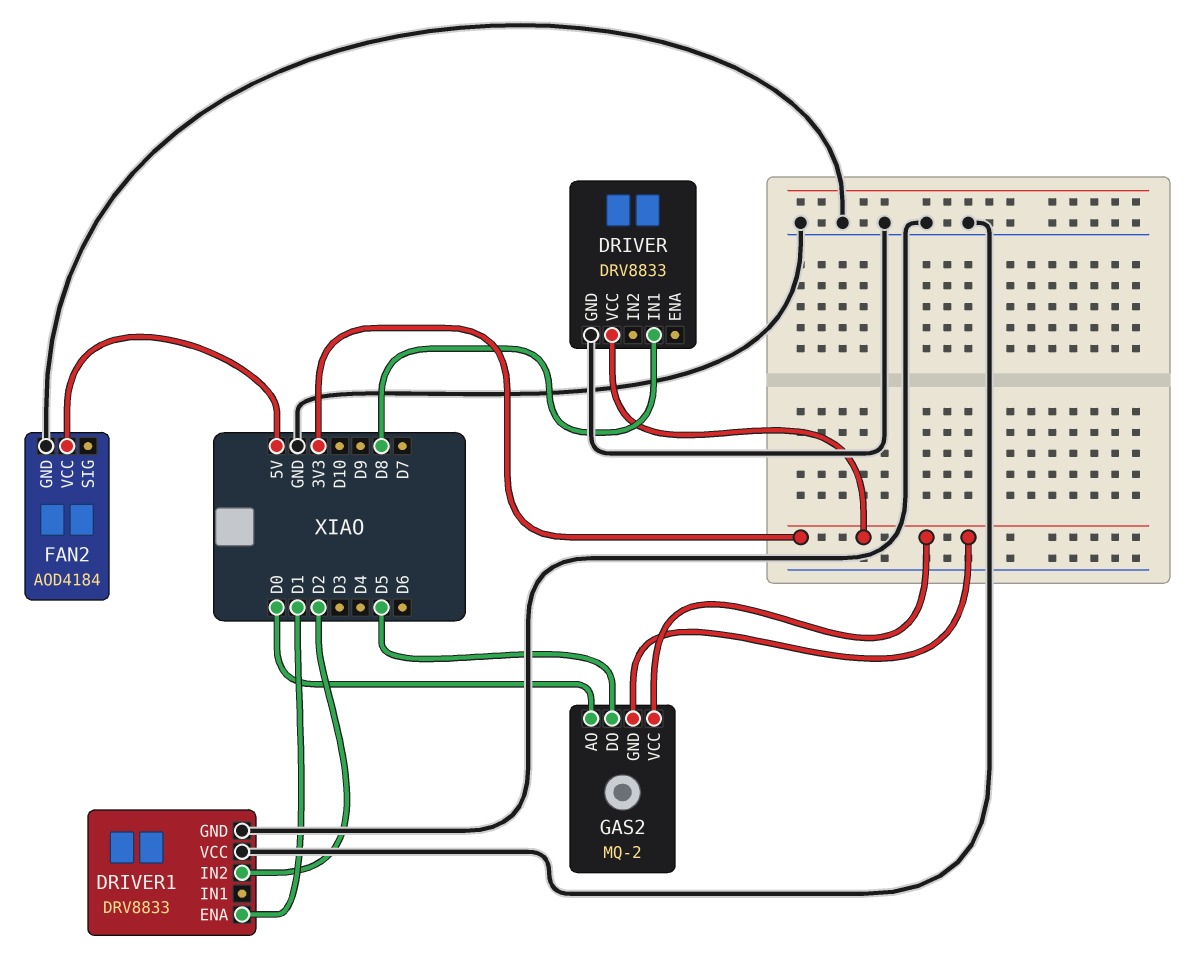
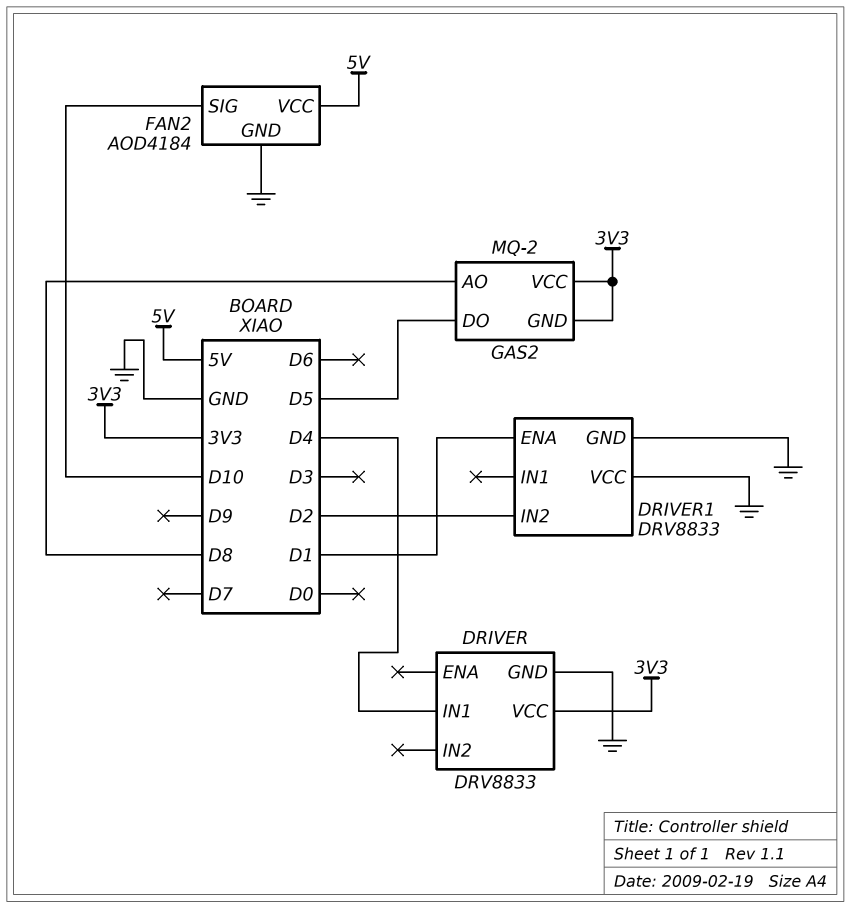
DRIVER pin IN1: D8 -> D4
FAN2 pin SIG: none -> D10
GAS2 pin AO: D0 -> D8

